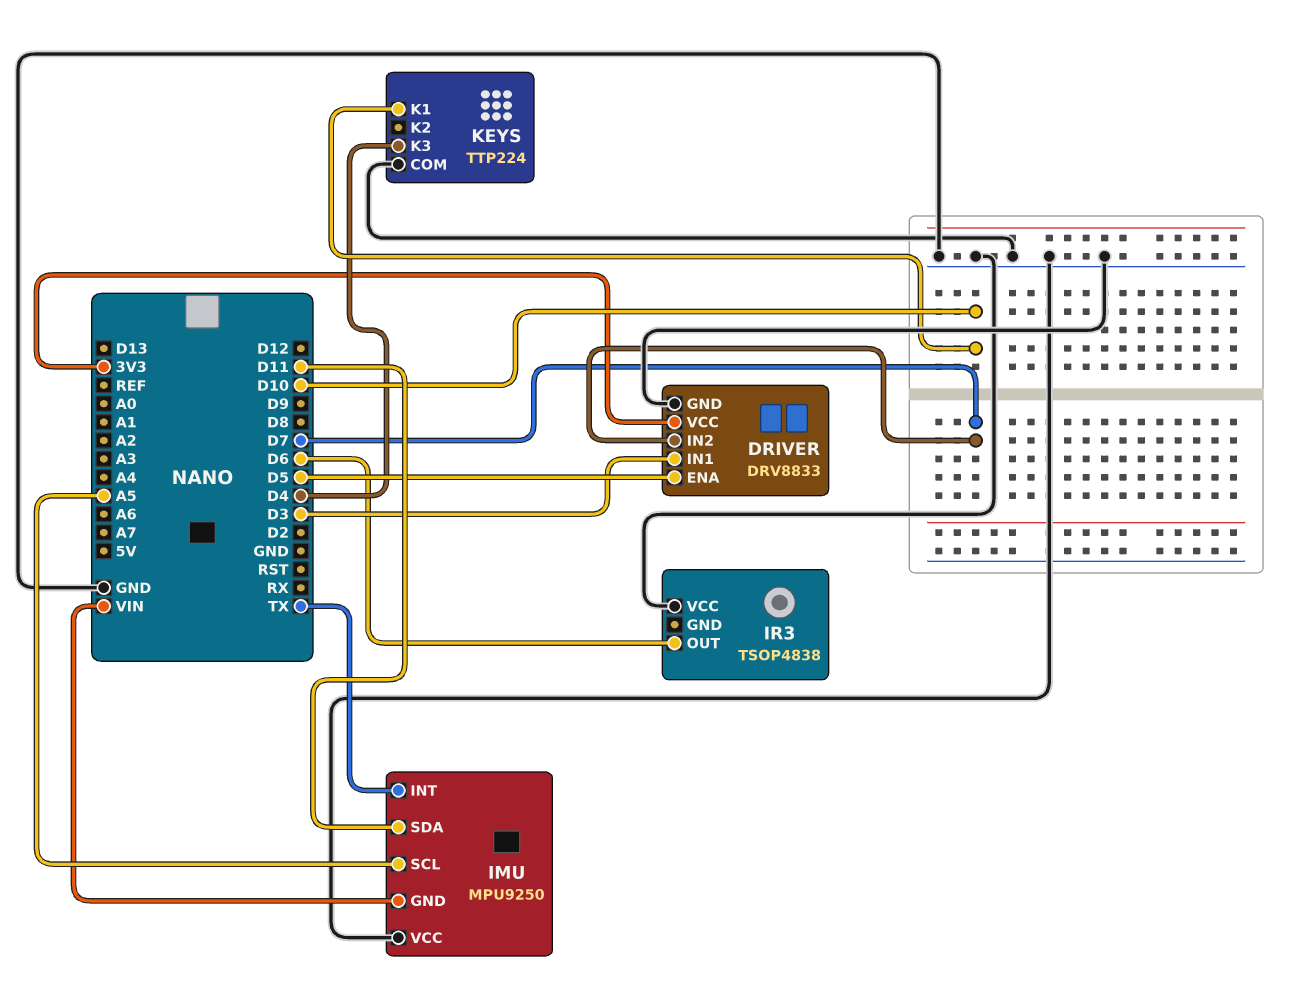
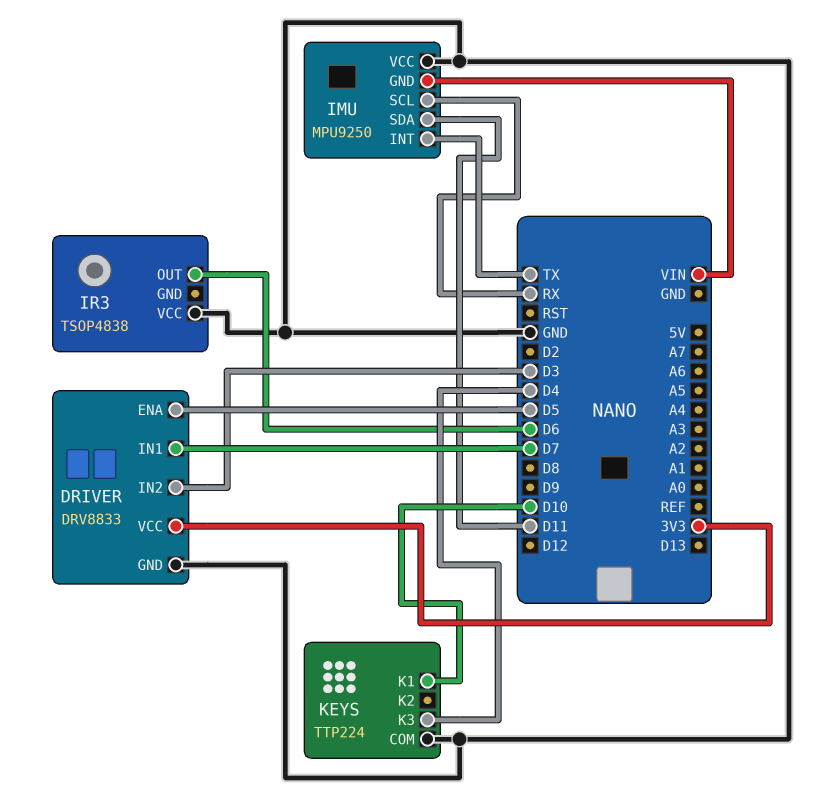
DRIVER pin IN1: D3 -> D7
DRIVER pin IN2: D7 -> D3
IMU pin SCL: A5 -> RX

